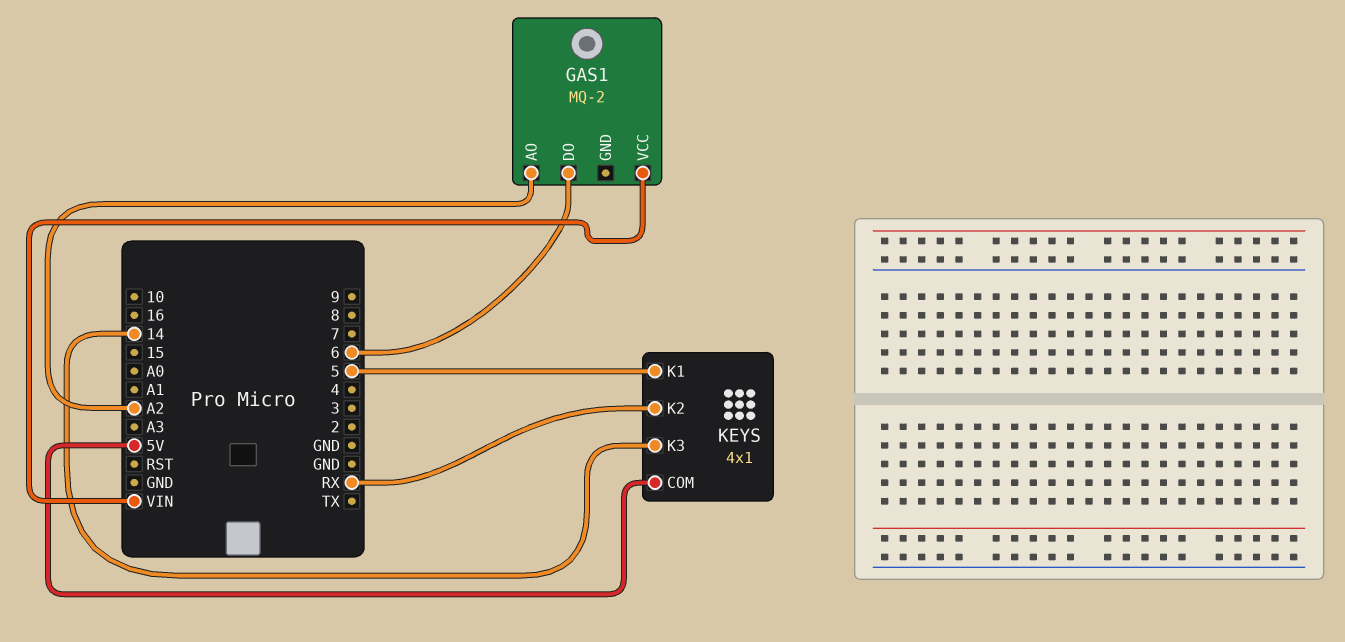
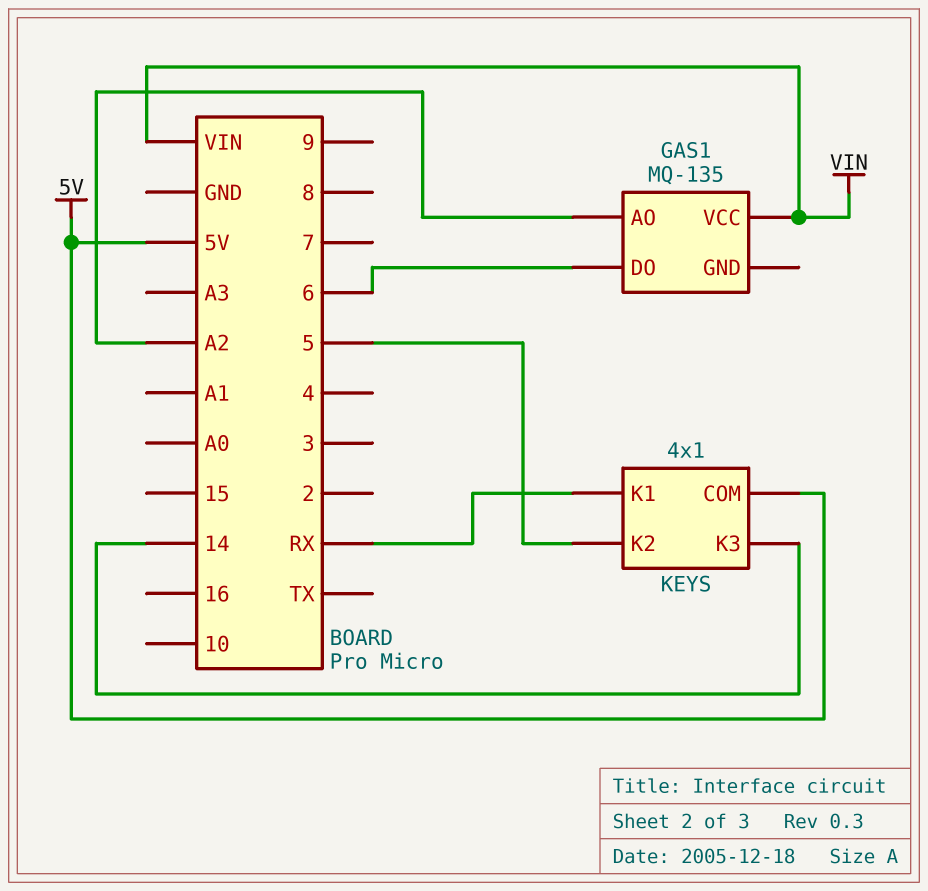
GAS1: MQ-2 -> MQ-135
KEYS pin K1: 5 -> RX
KEYS pin K2: RX -> 5

